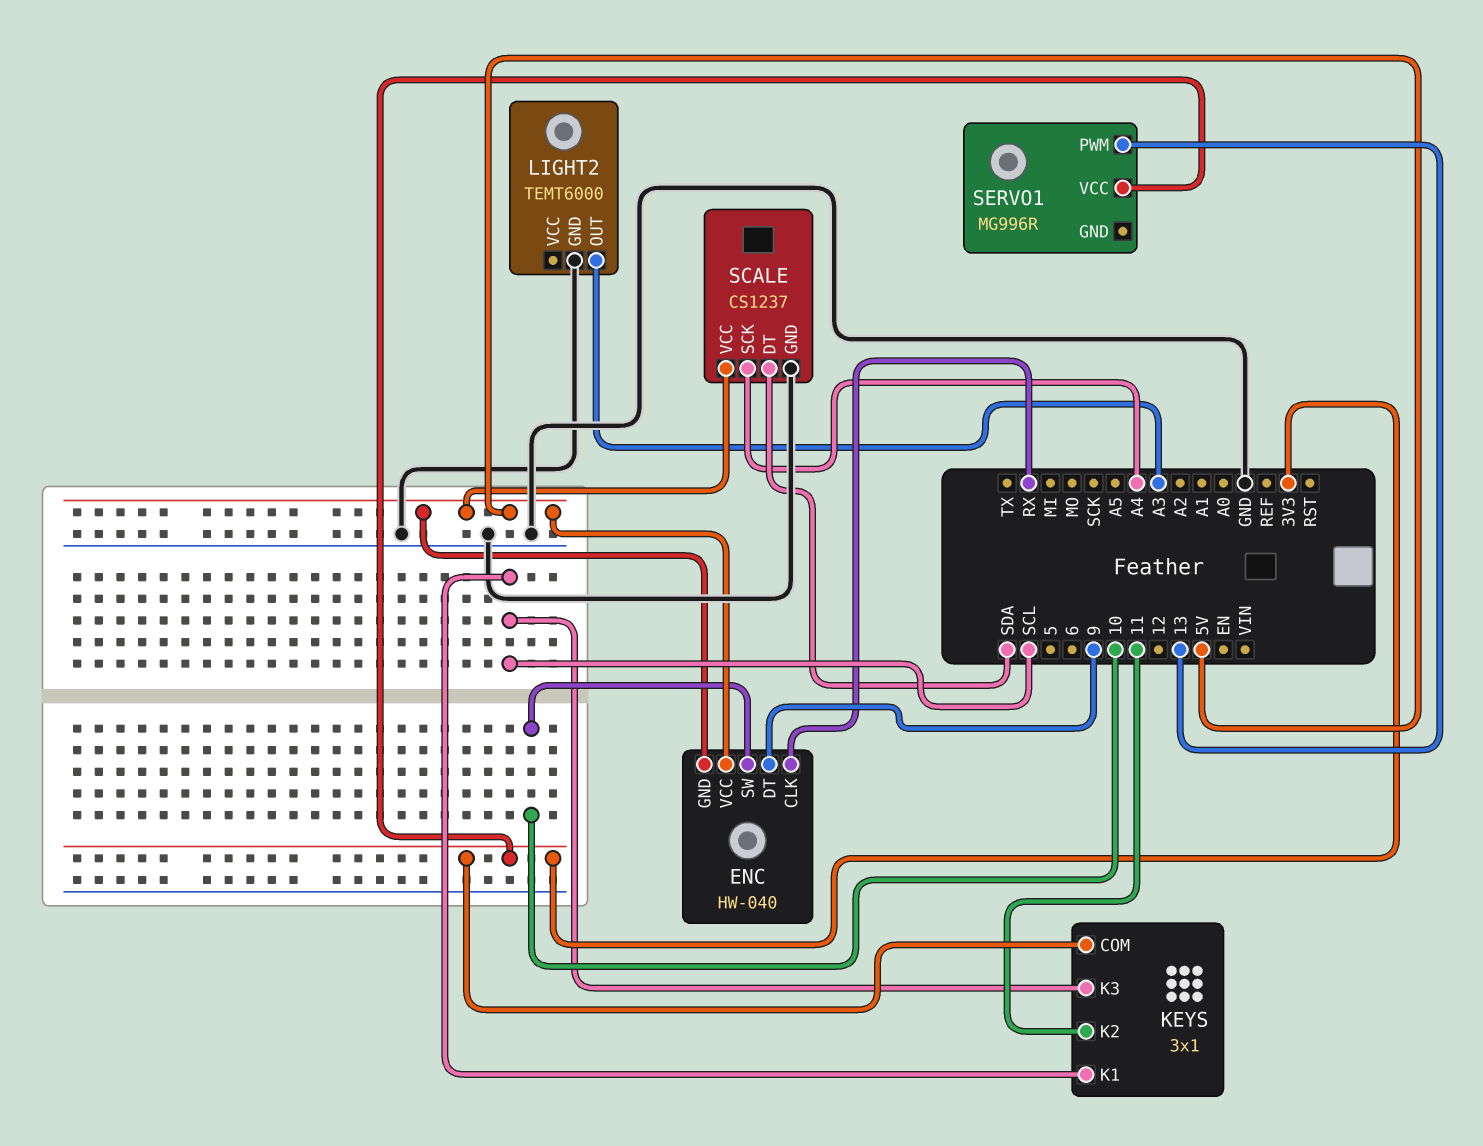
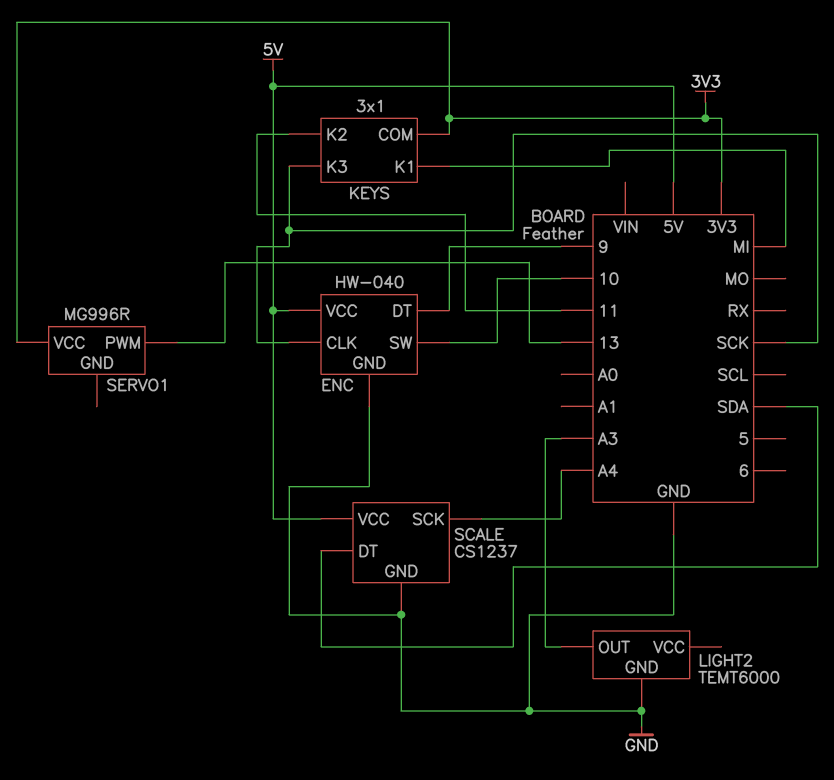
ENC pin CLK: RX -> SCK
ENC pin GND: 5V -> GND
KEYS pin K1: SCL -> MI
KEYS pin K3: SCL -> SCK

